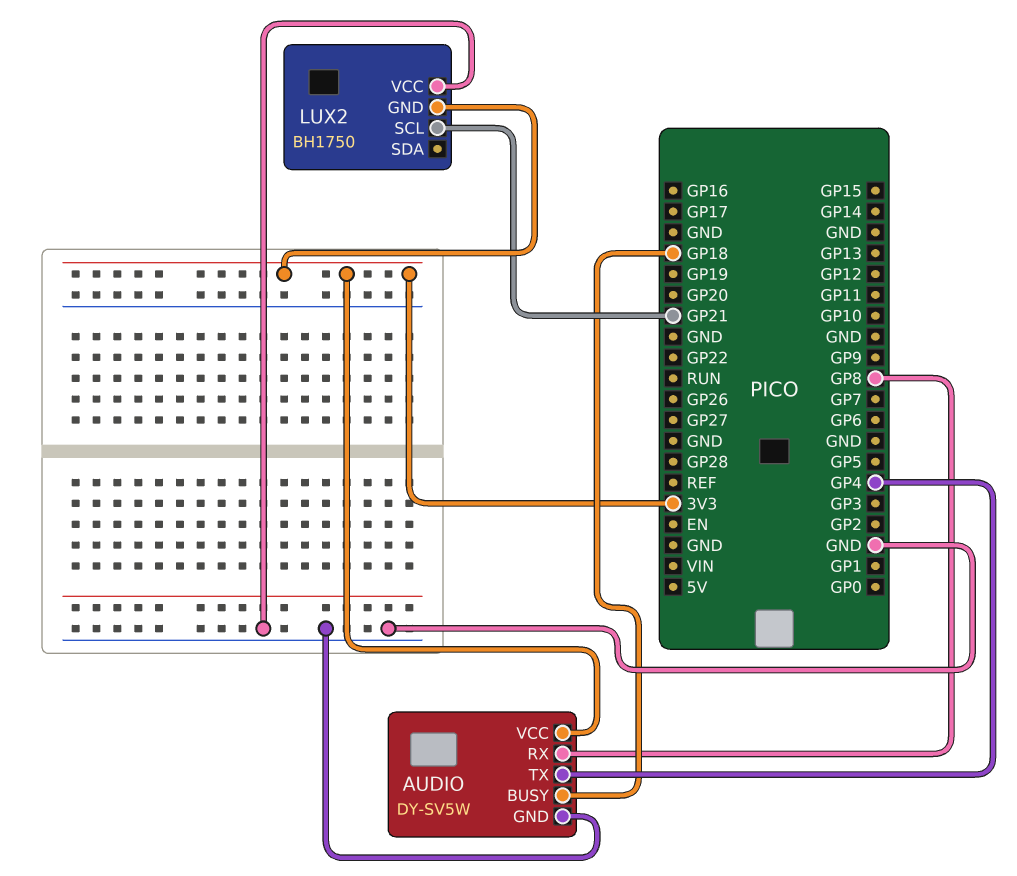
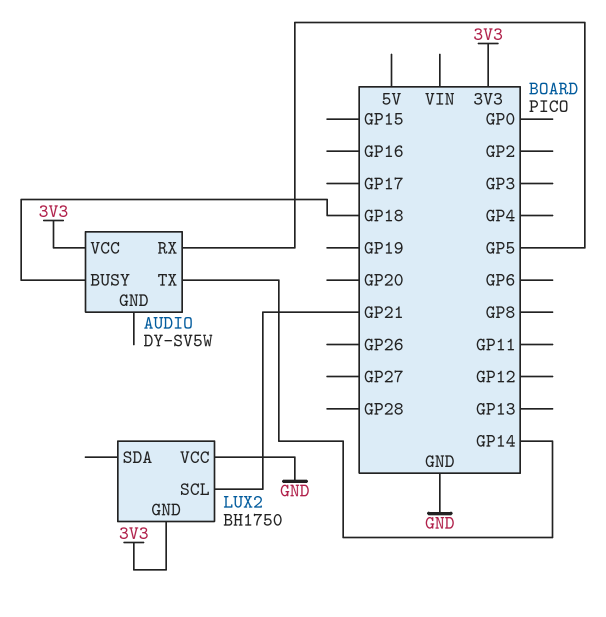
AUDIO pin GND: GND -> none
AUDIO pin RX: GP8 -> GP5
AUDIO pin TX: GP4 -> GP14

